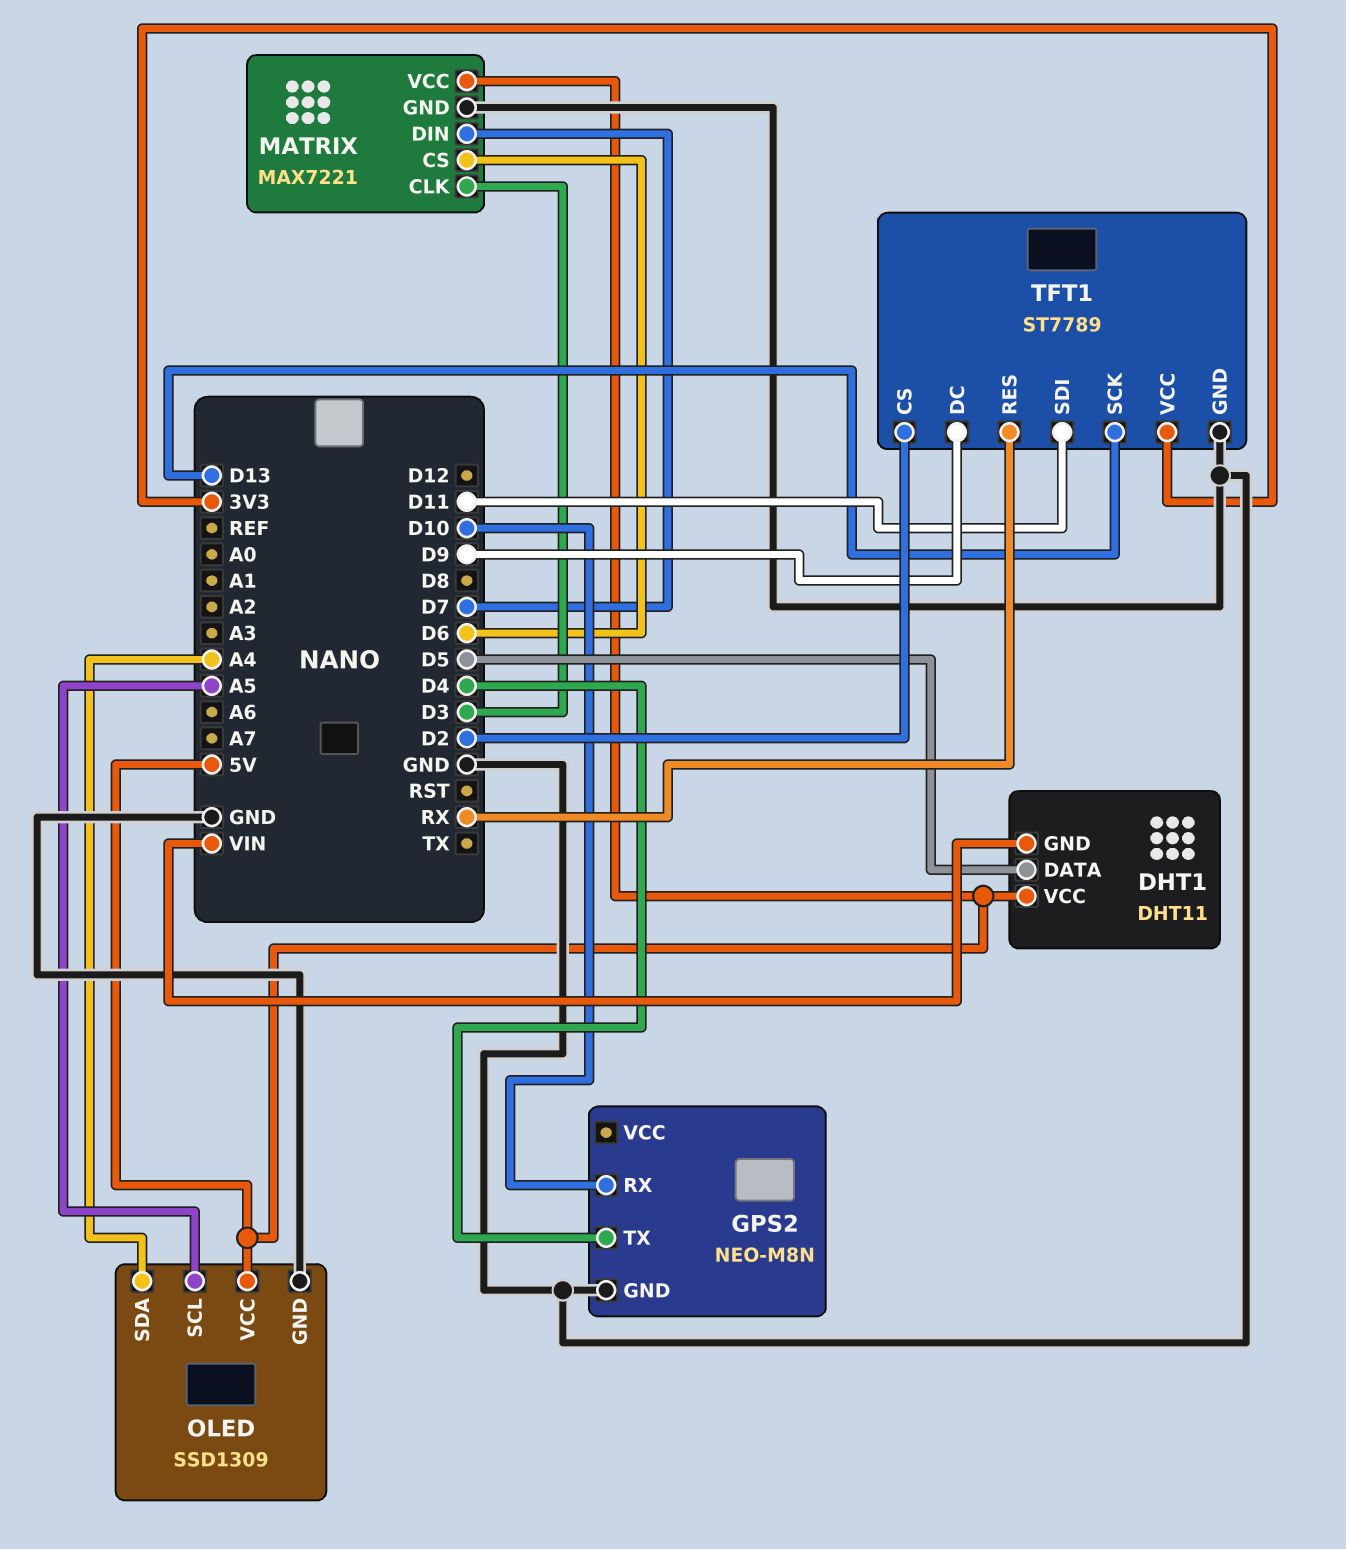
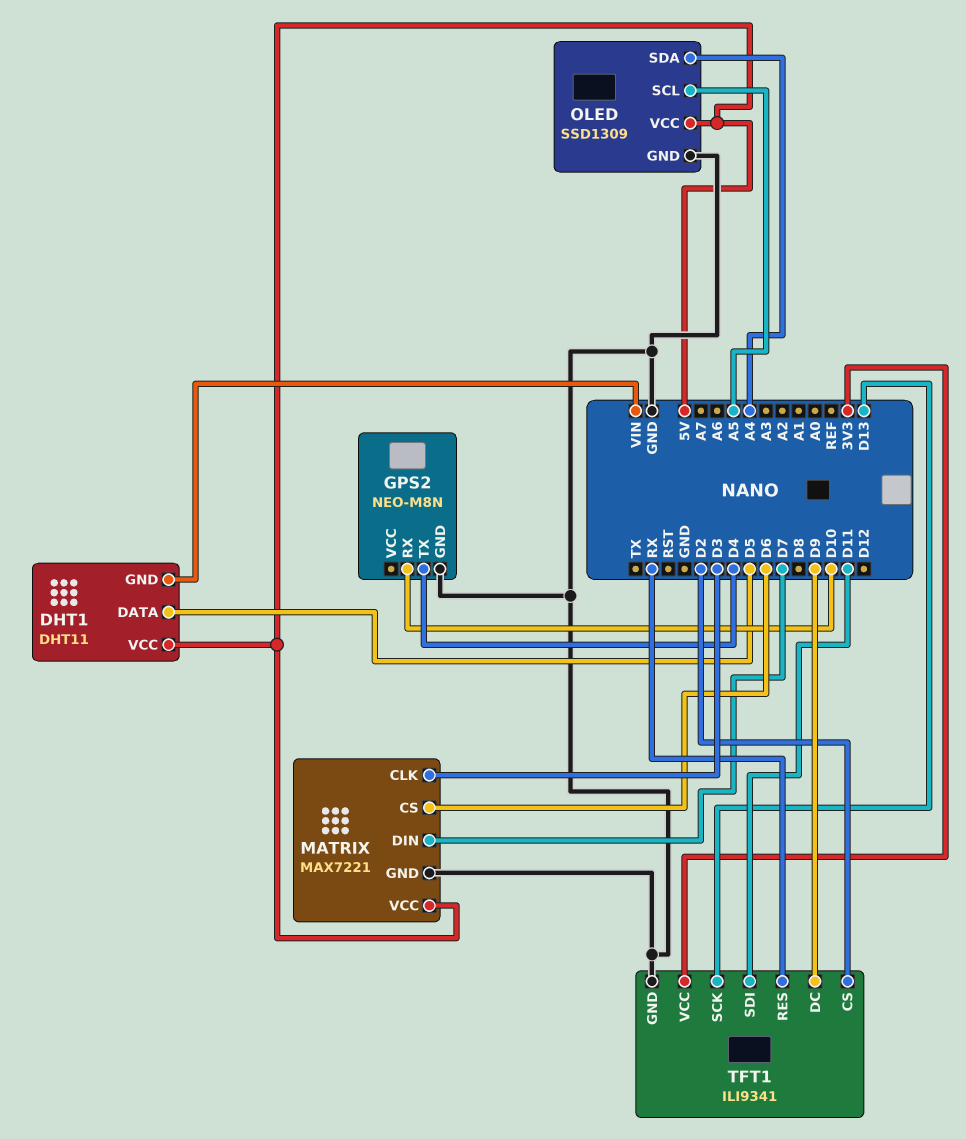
TFT1: ST7789 -> ILI9341

